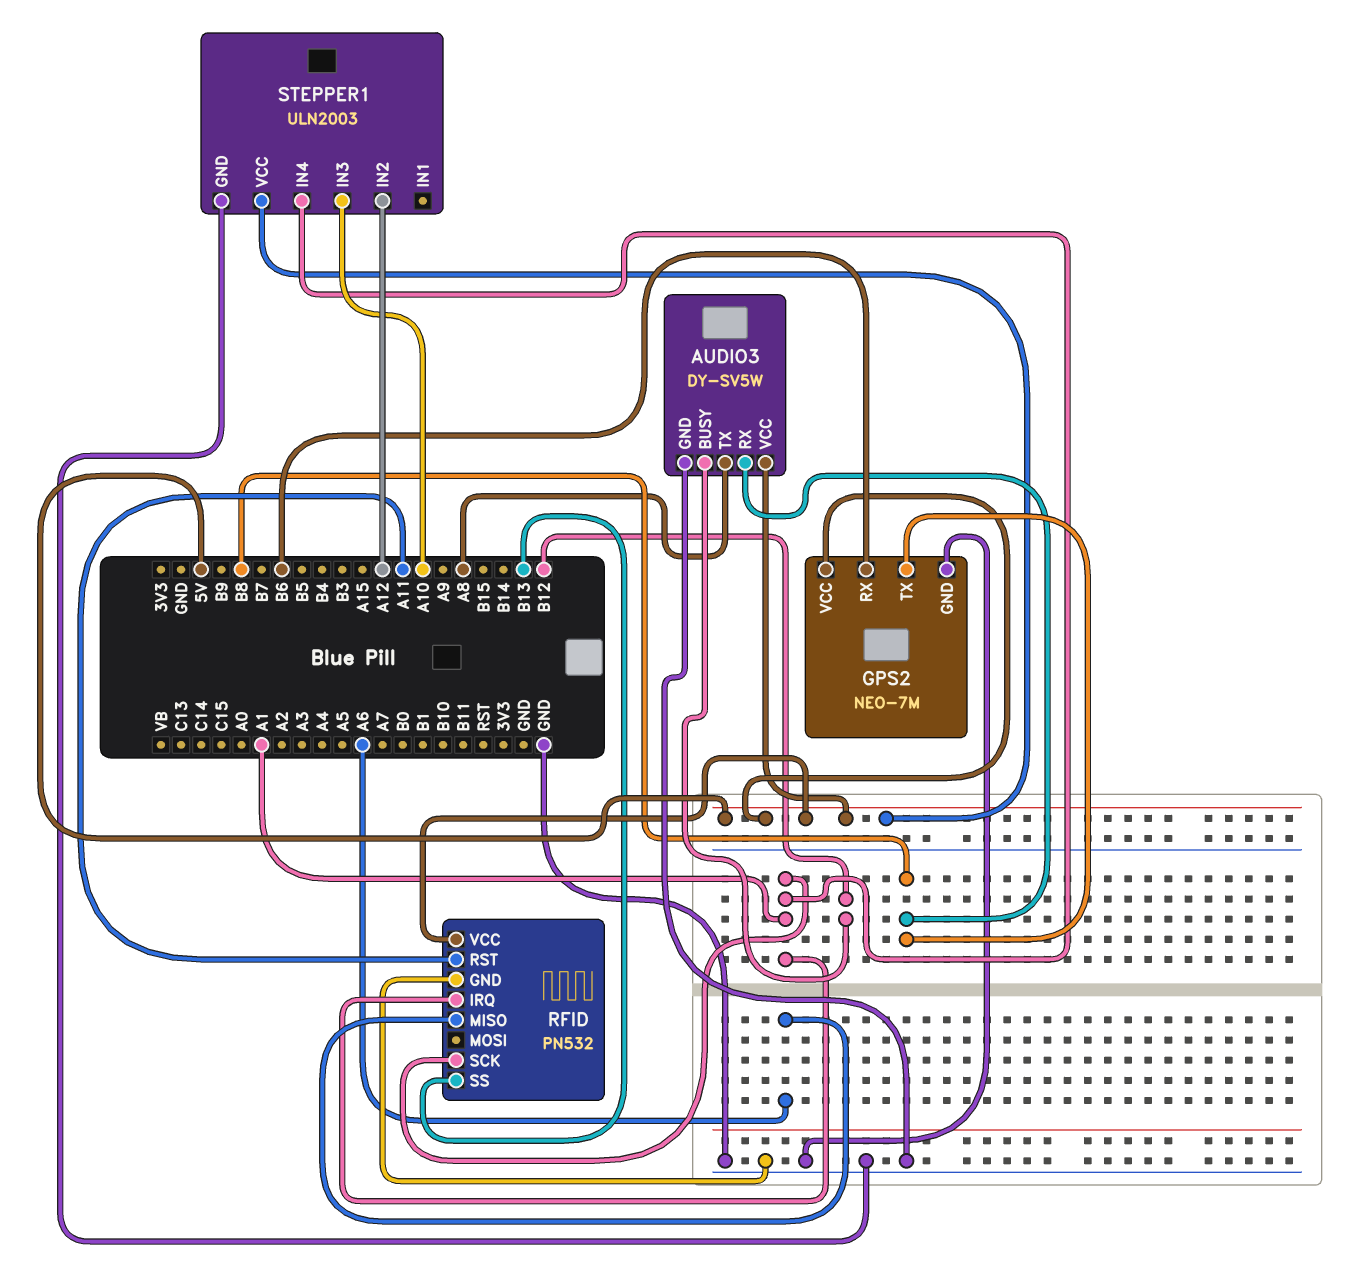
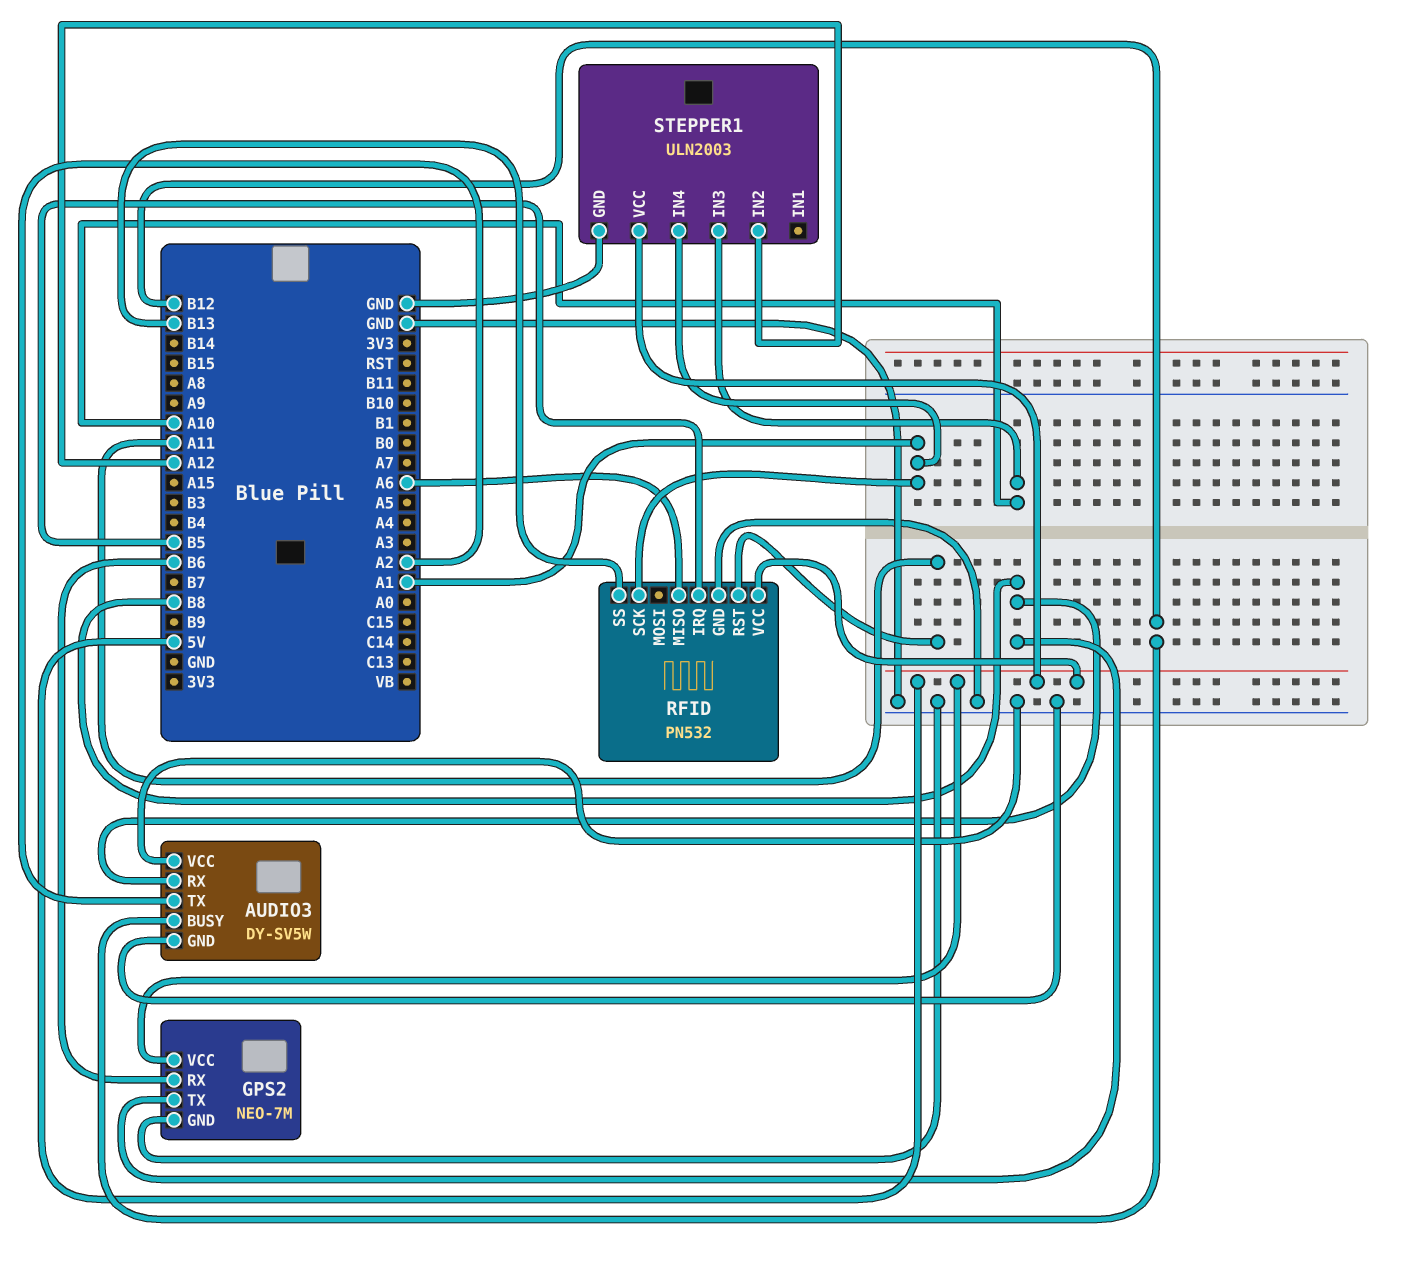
AUDIO3 pin TX: A8 -> A2
AUDIO3 pin VCC: 5V -> GND
RFID pin IRQ: A1 -> B5

